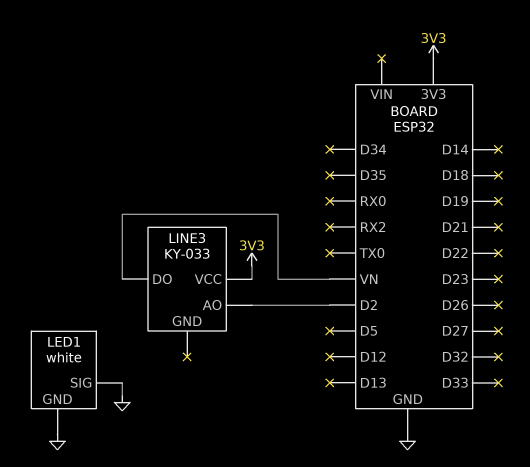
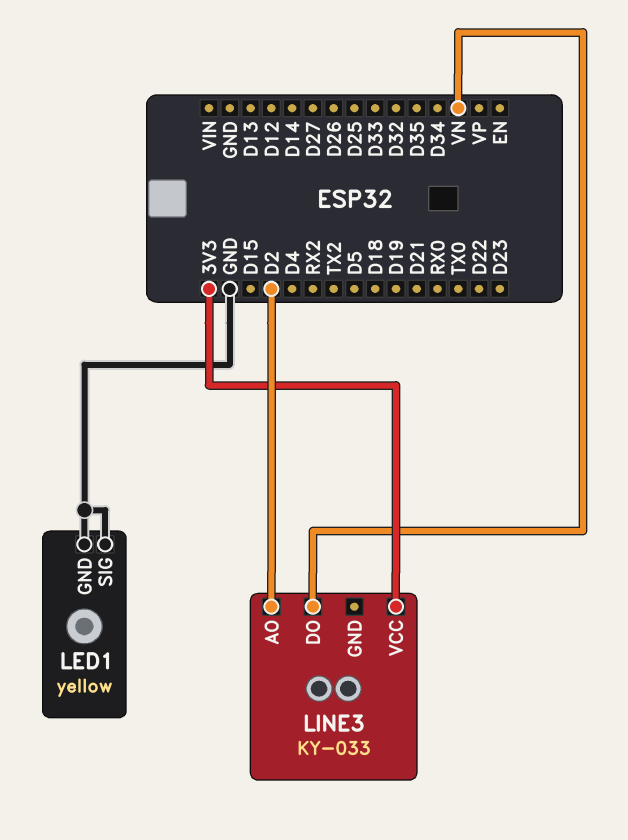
LED1: white -> yellow

